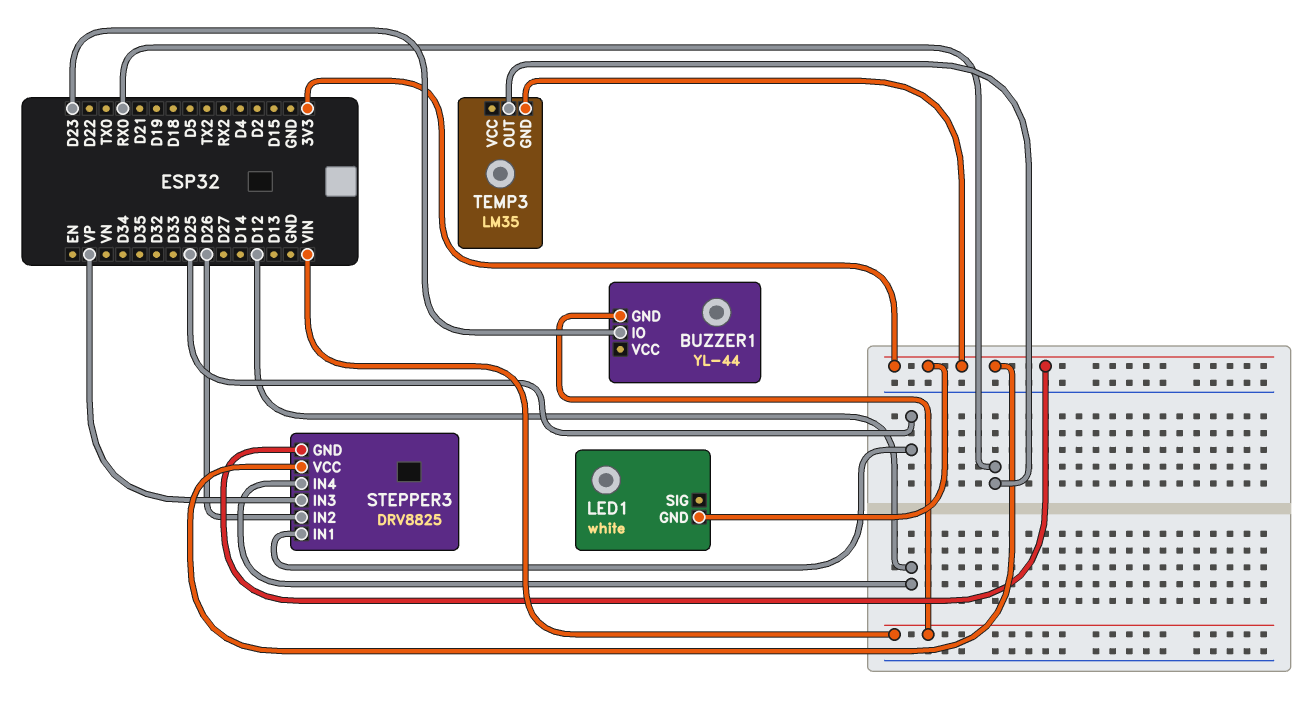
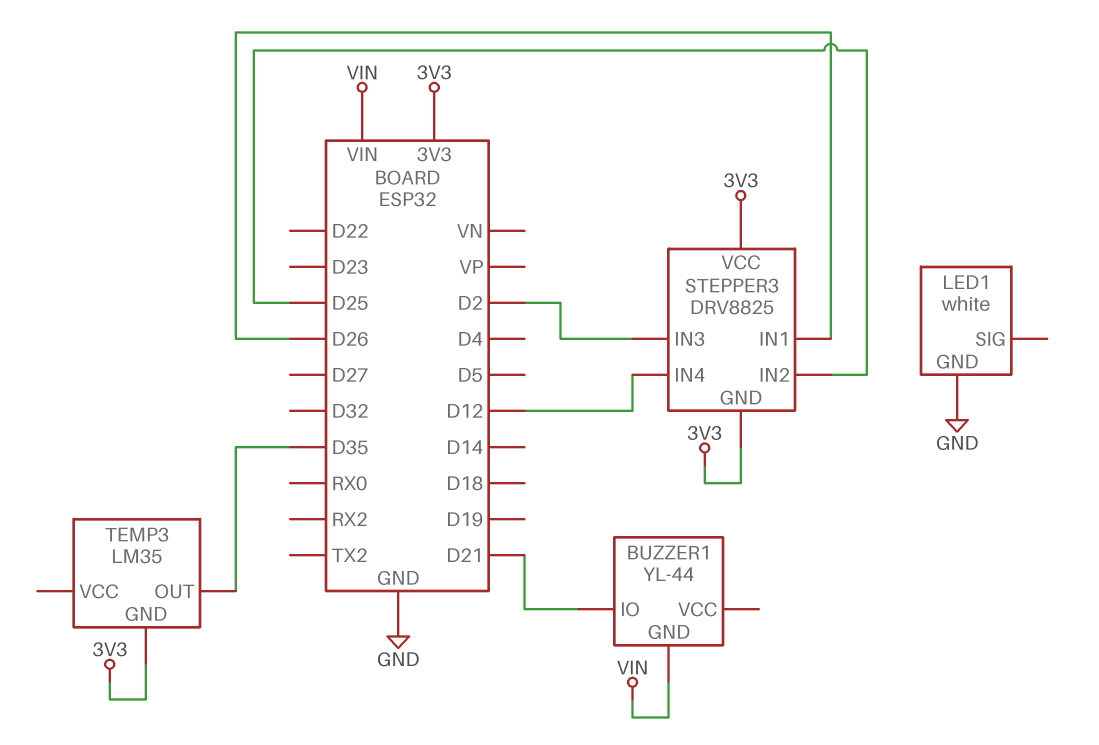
BUZZER1 pin IO: D23 -> D21
LED1 pin GND: 3V3 -> GND
STEPPER3 pin IN1: D25 -> D26
STEPPER3 pin IN2: D26 -> D25
STEPPER3 pin IN3: VP -> D2
TEMP3 pin OUT: RX0 -> D35

